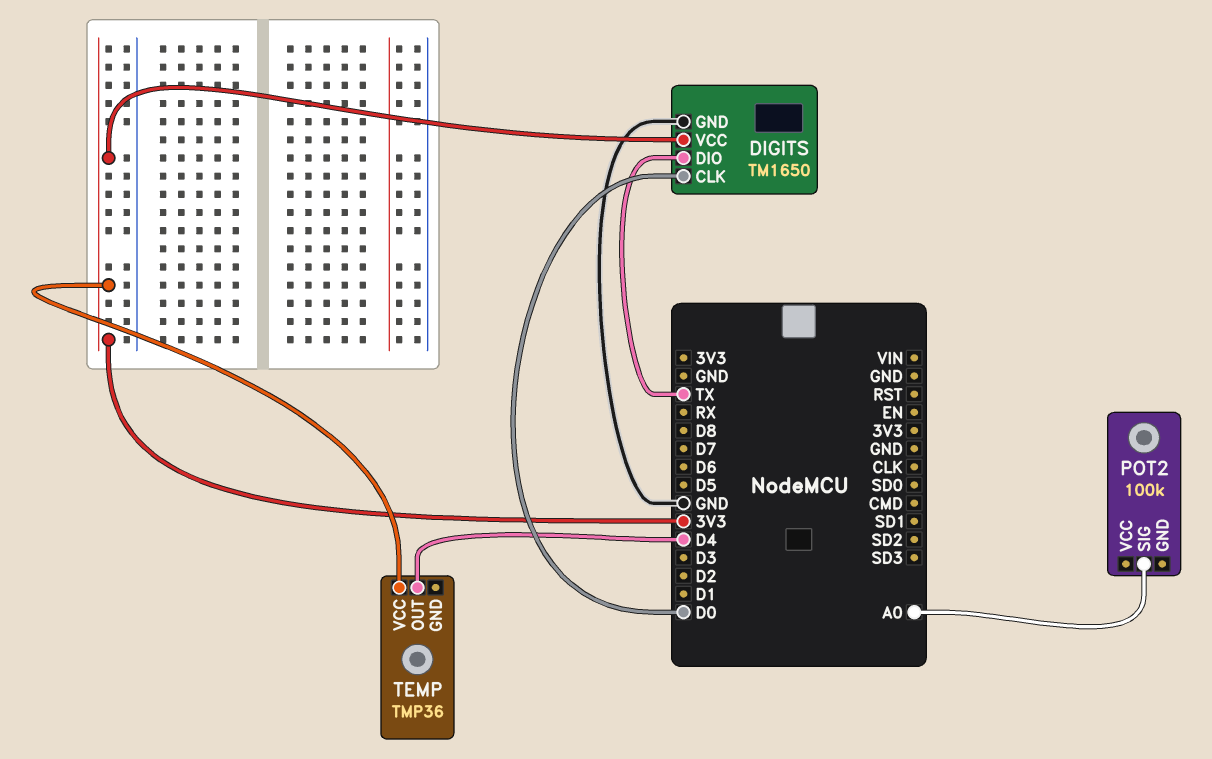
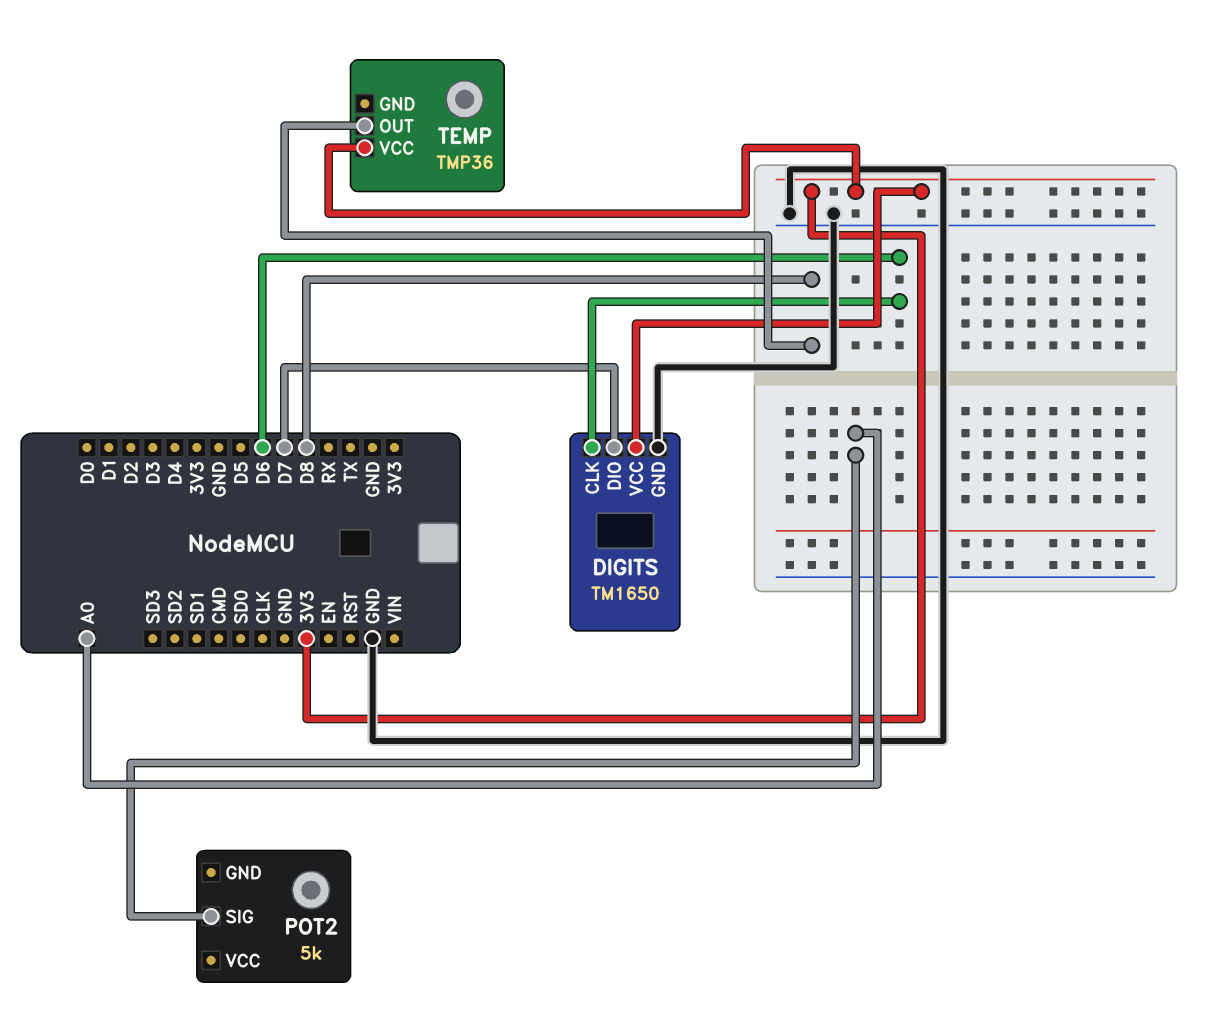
DIGITS pin CLK: D0 -> D6
DIGITS pin DIO: TX -> D7
POT2: 100k -> 5k
TEMP pin OUT: D4 -> D8

